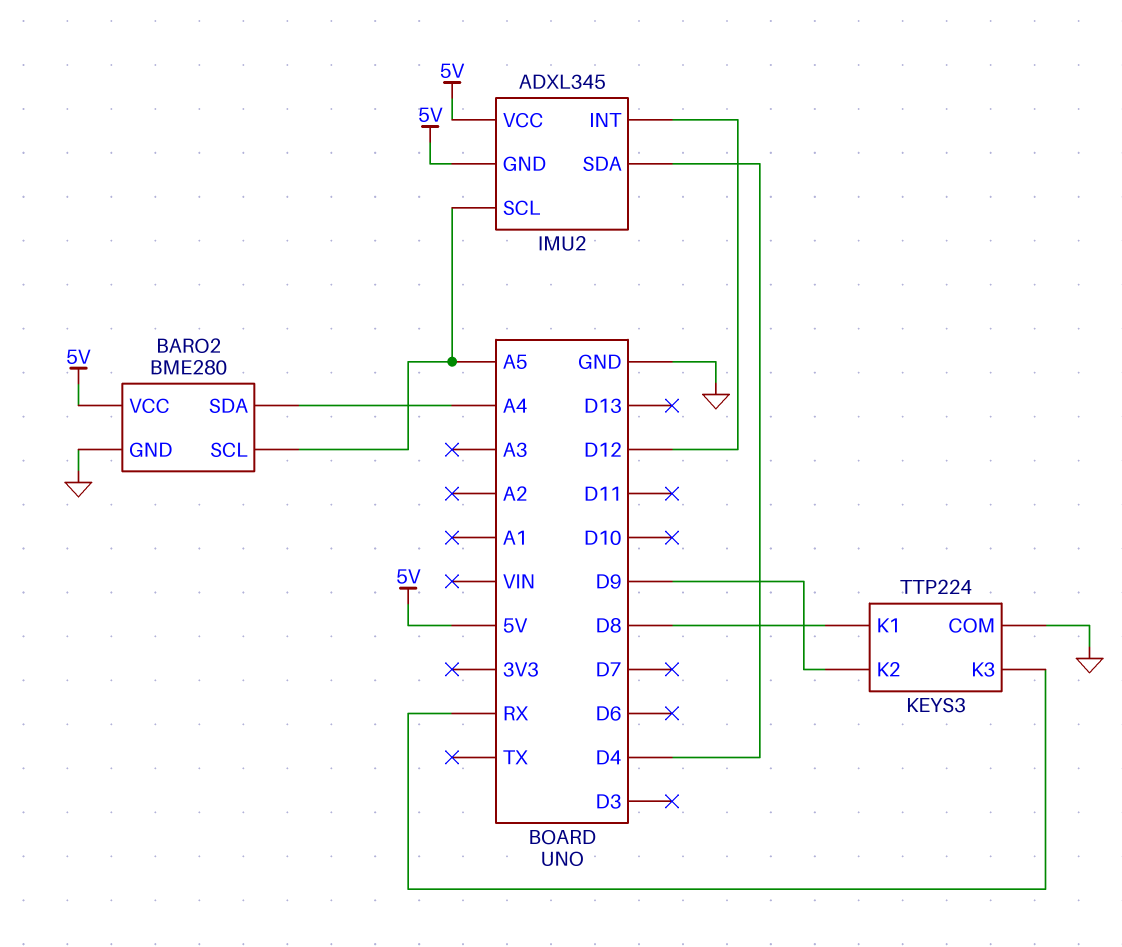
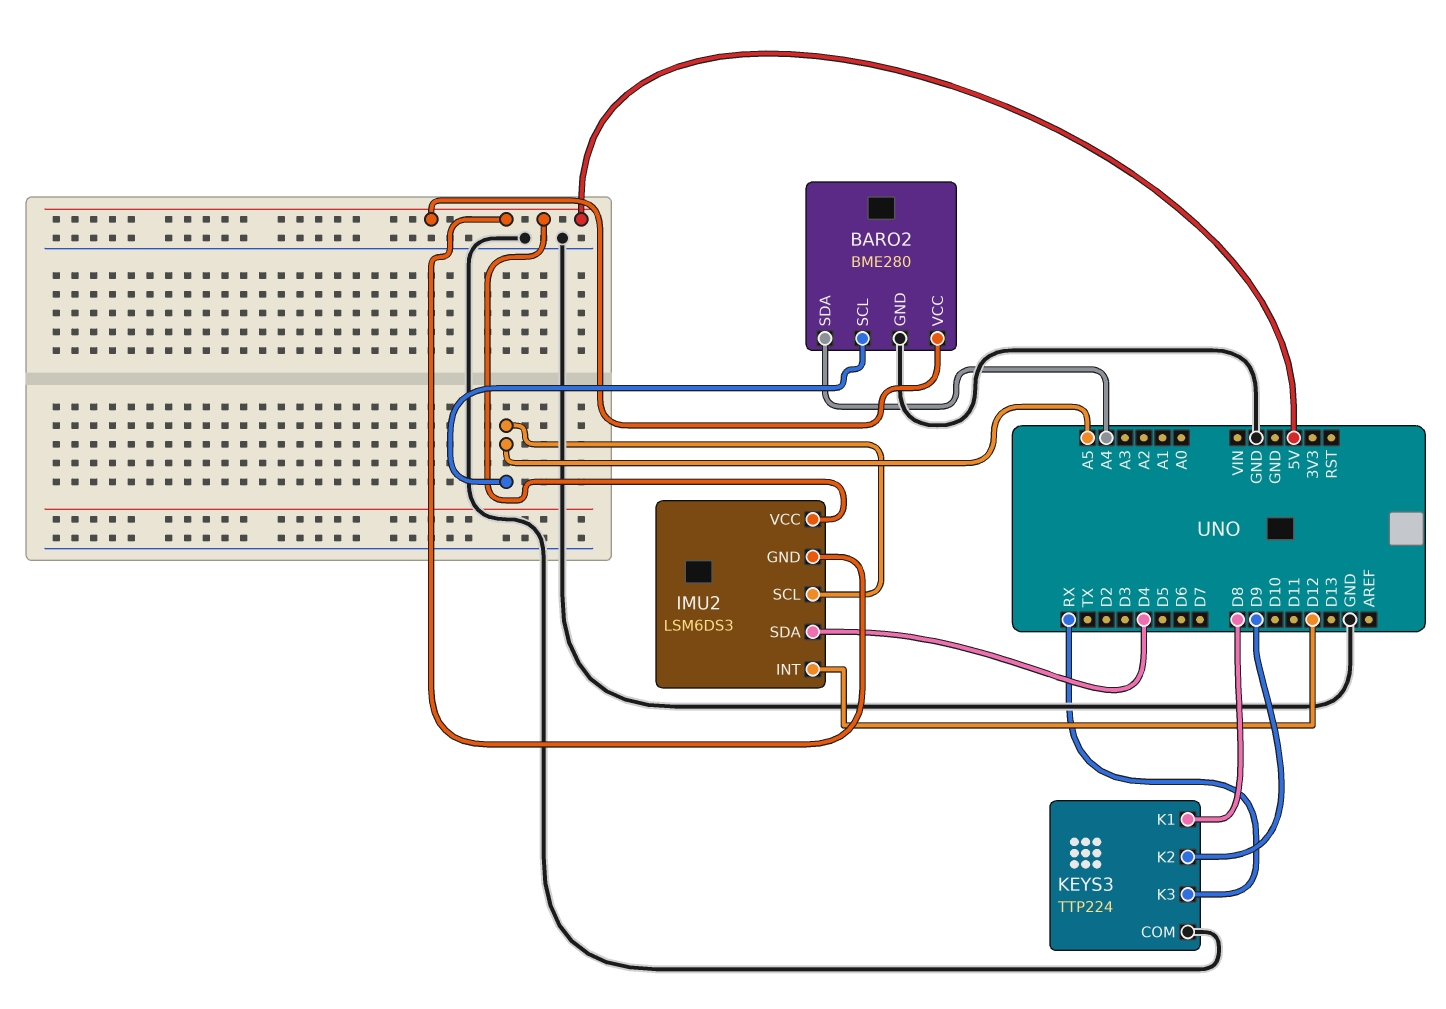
IMU2: ADXL345 -> LSM6DS3

